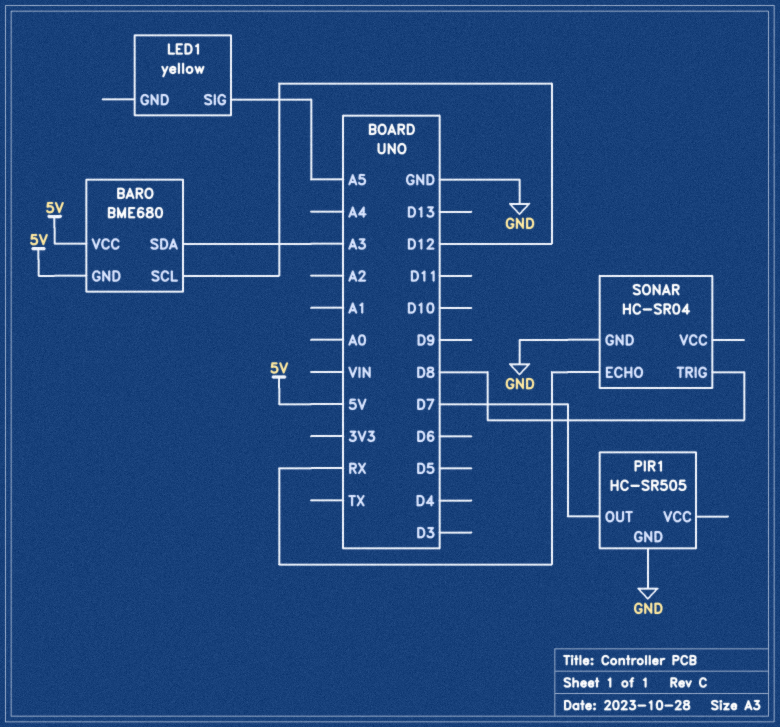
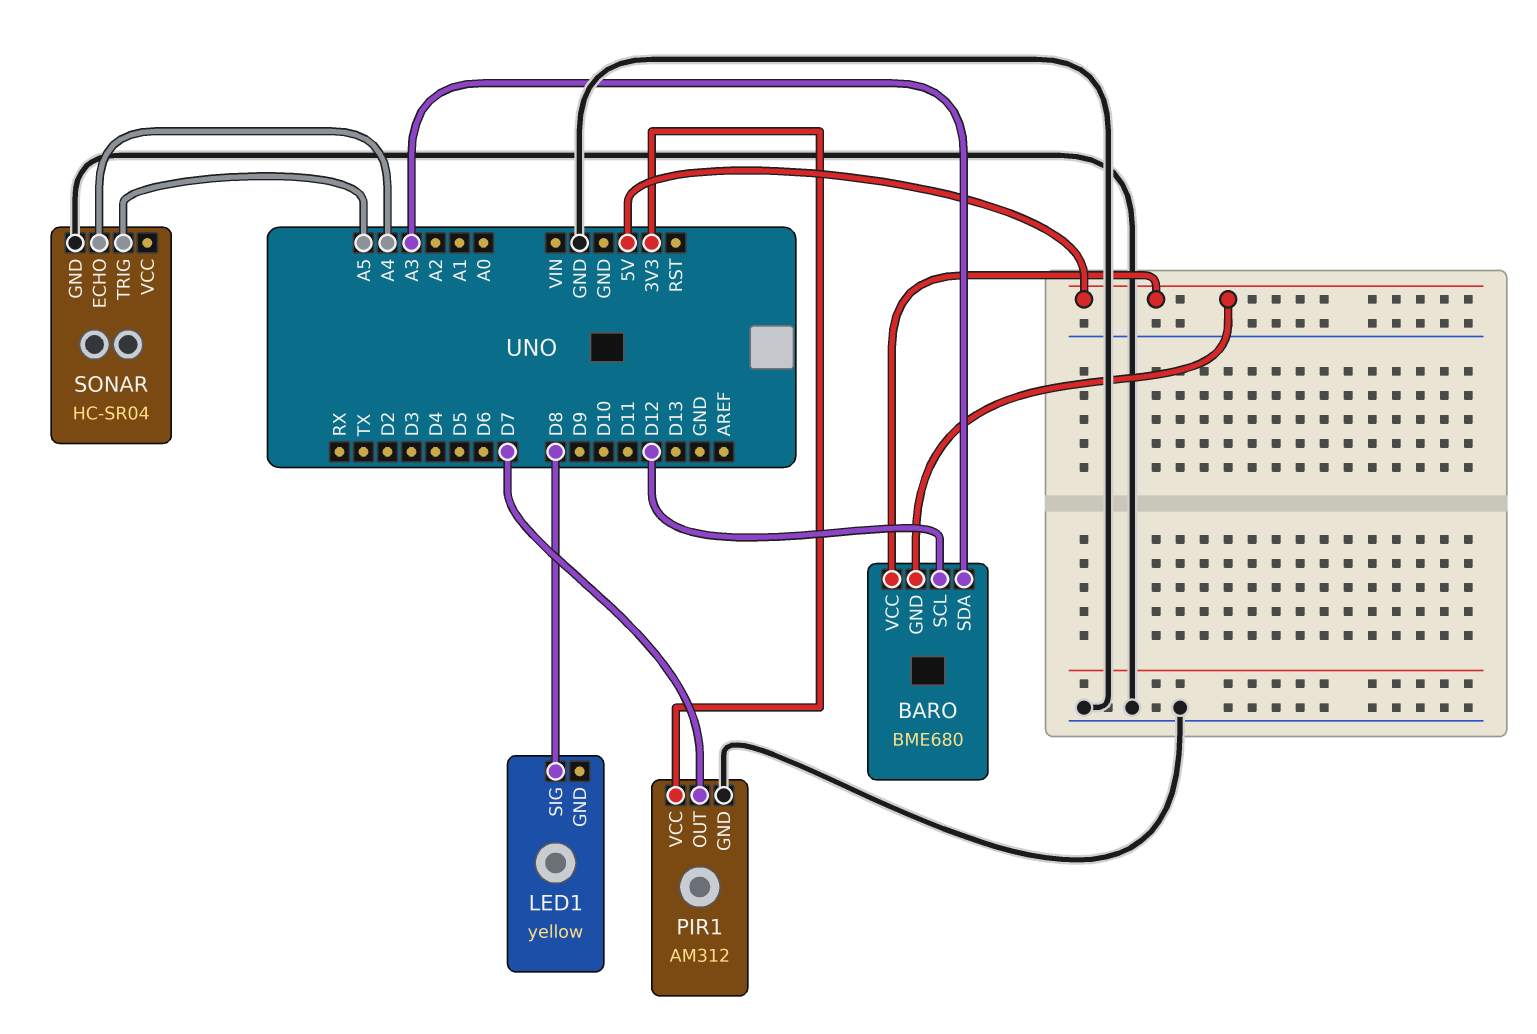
LED1 pin SIG: A5 -> D8
PIR1: HC-SR505 -> AM312
PIR1 pin VCC: none -> 3V3
SONAR pin ECHO: RX -> A4
SONAR pin TRIG: D8 -> A5

